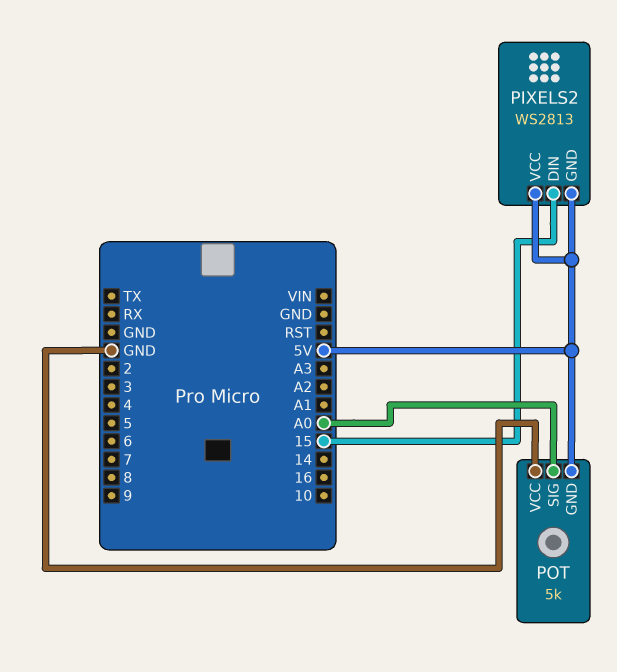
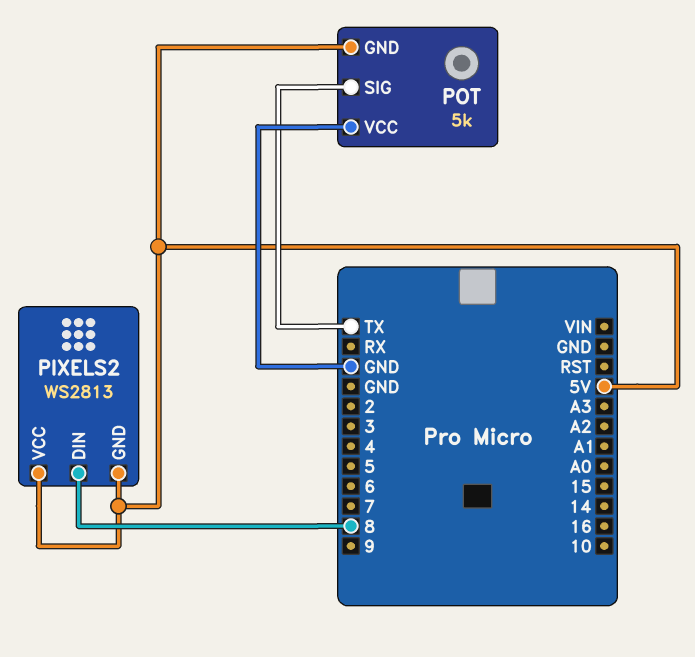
PIXELS2 pin DIN: 15 -> 8
POT pin SIG: A0 -> TX

